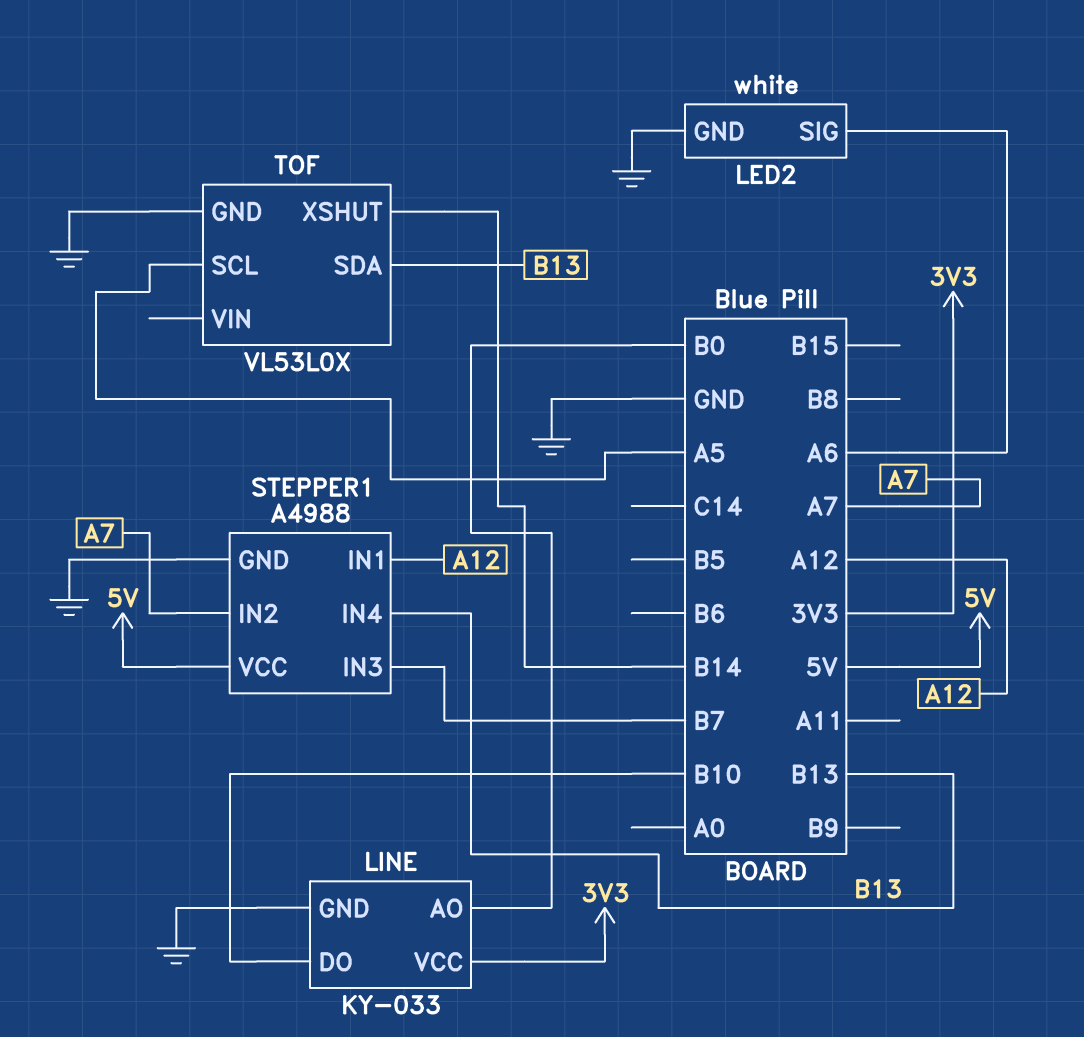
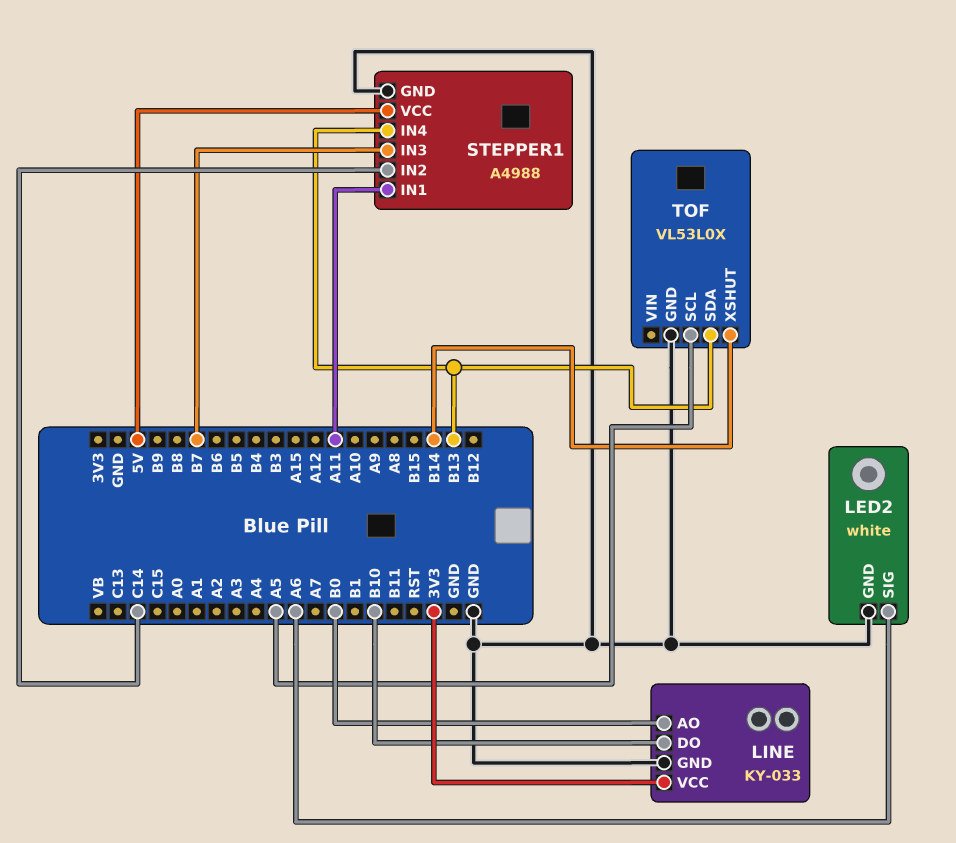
STEPPER1 pin IN1: A12 -> A11
STEPPER1 pin IN2: A7 -> C14

